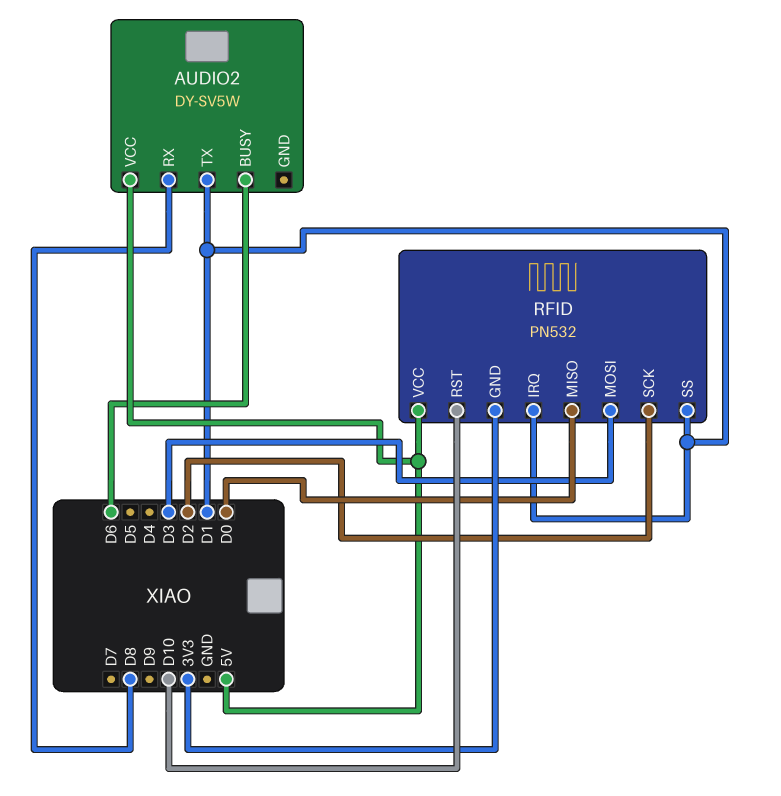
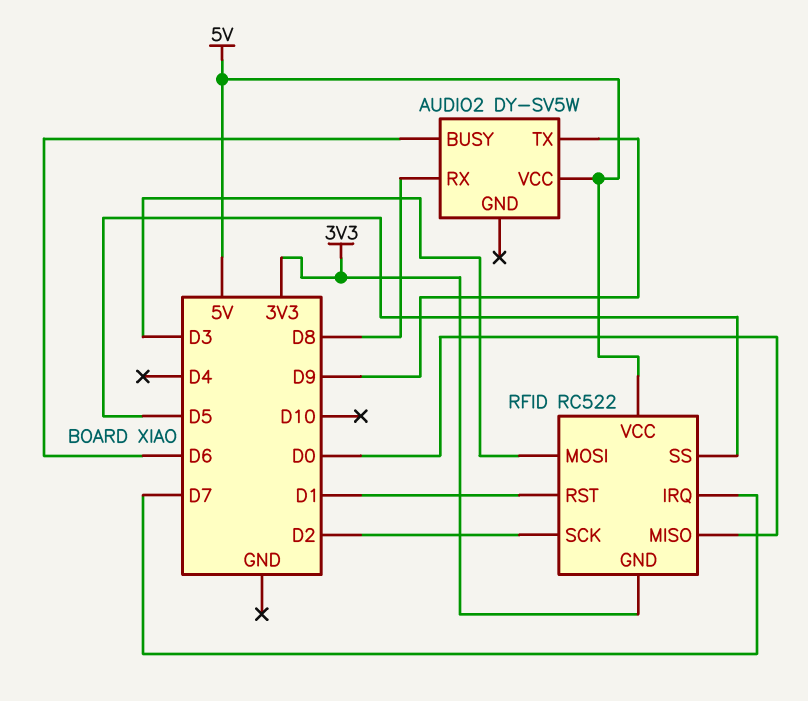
AUDIO2 pin TX: D1 -> D9
RFID: PN532 -> RC522
RFID pin IRQ: D1 -> D7
RFID pin RST: D10 -> D1
RFID pin SS: D1 -> D5

